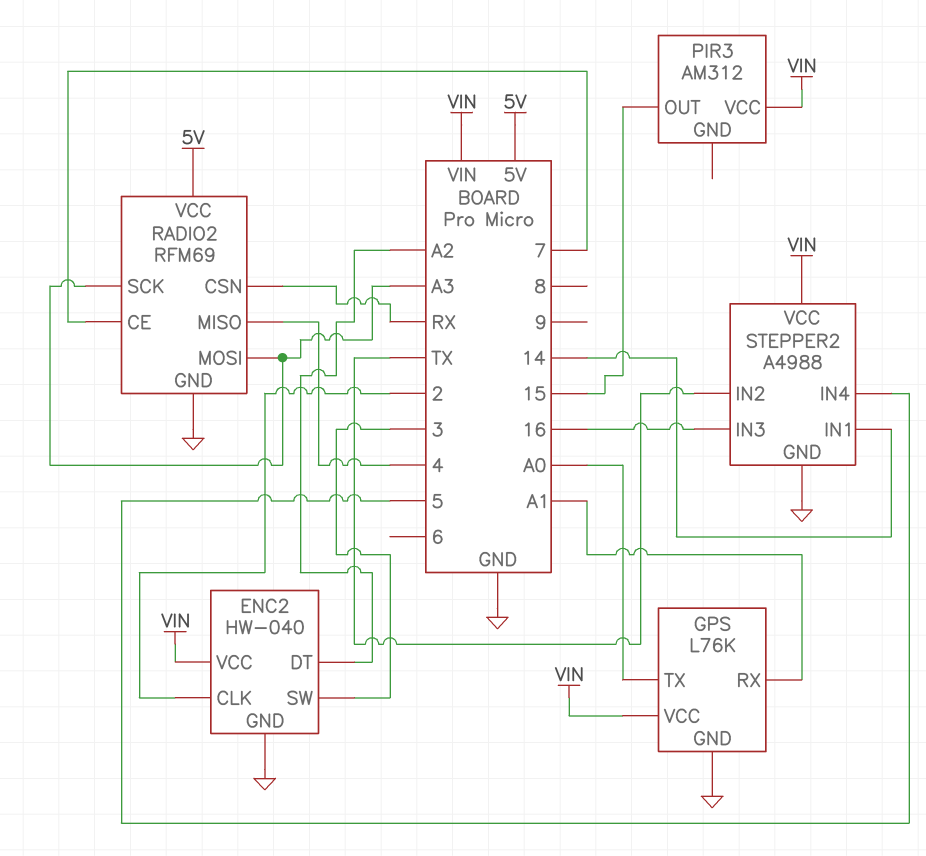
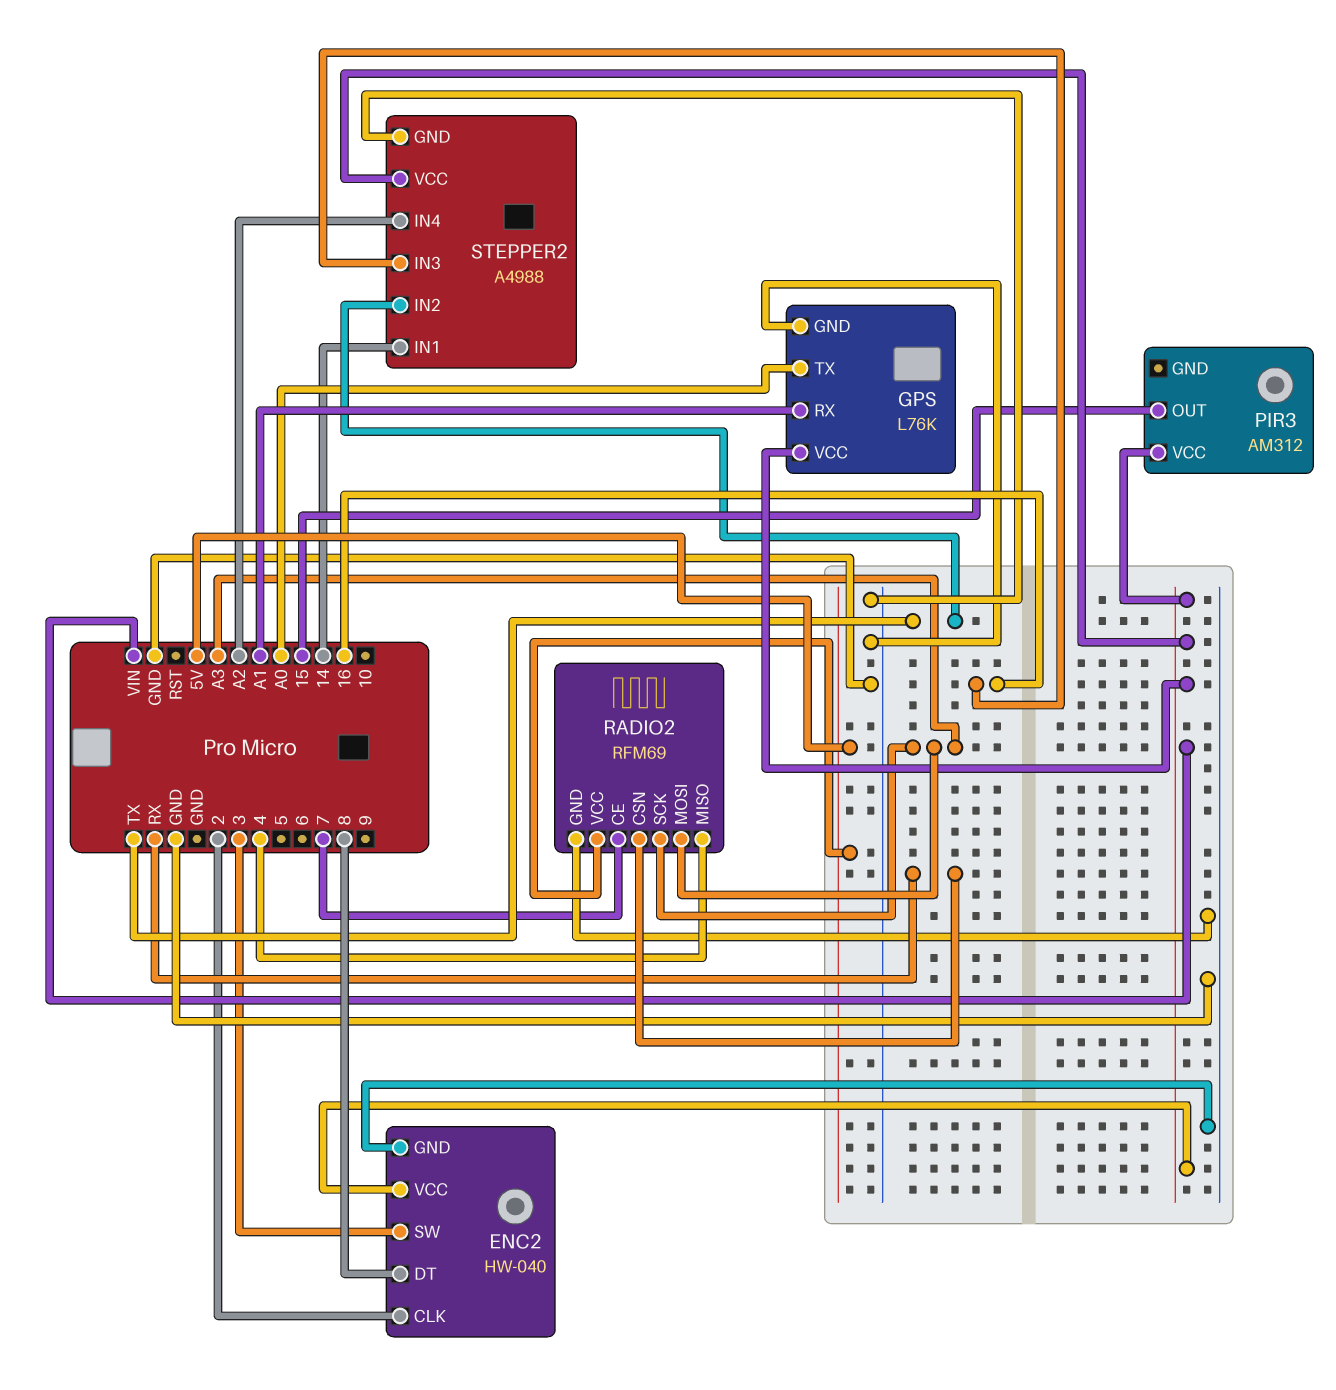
ENC2 pin DT: A2 -> 8
STEPPER2 pin IN4: 5 -> A2

